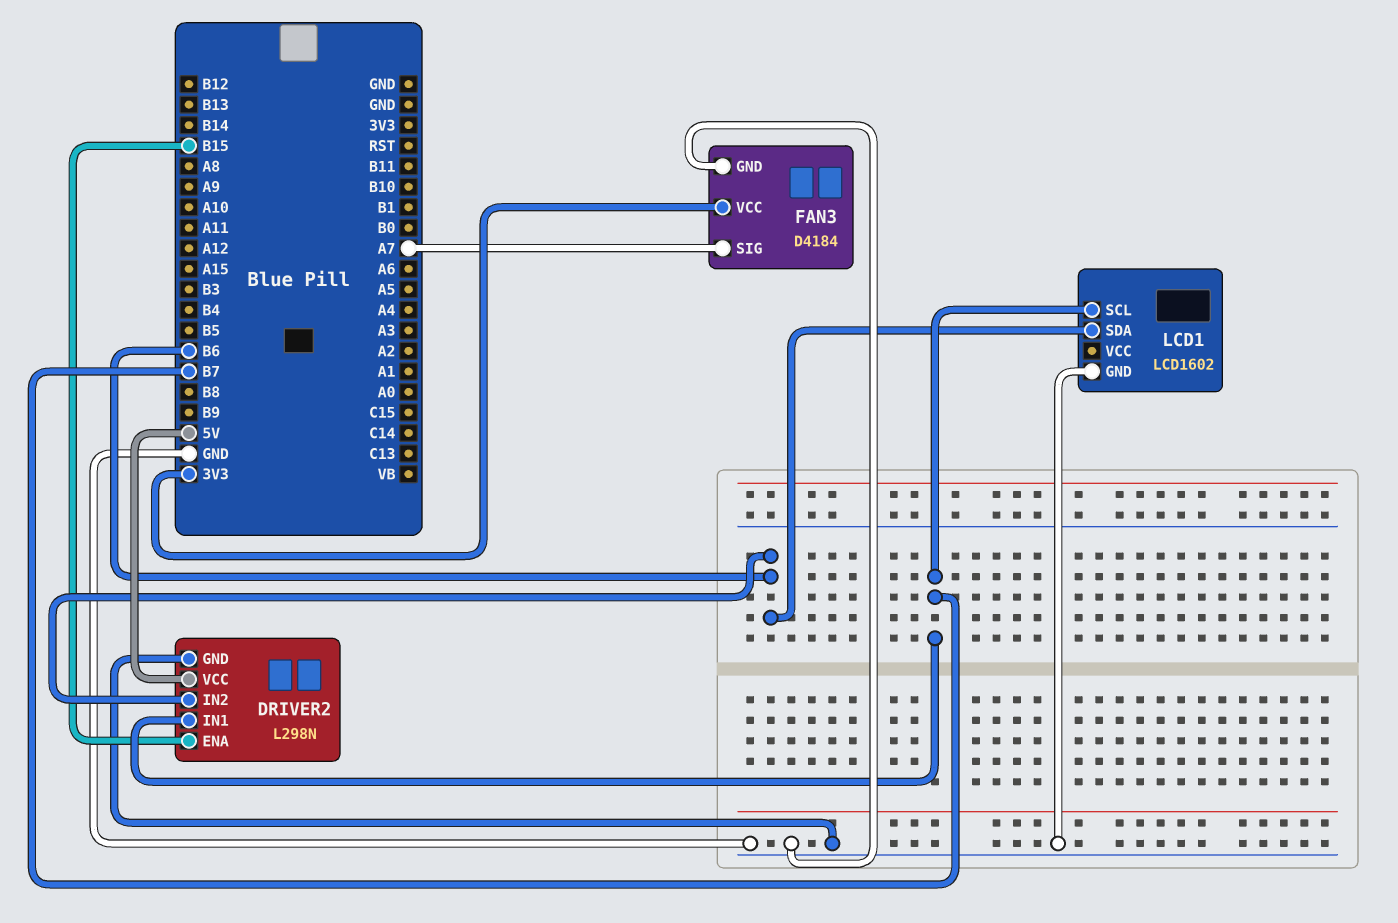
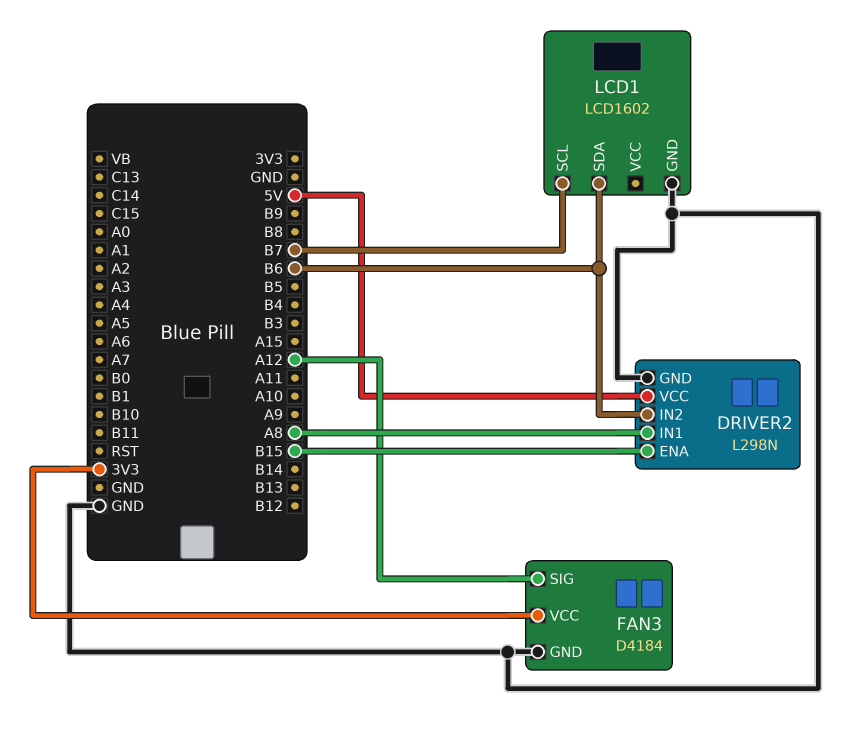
DRIVER2 pin IN1: B7 -> A8
FAN3 pin SIG: A7 -> A12

